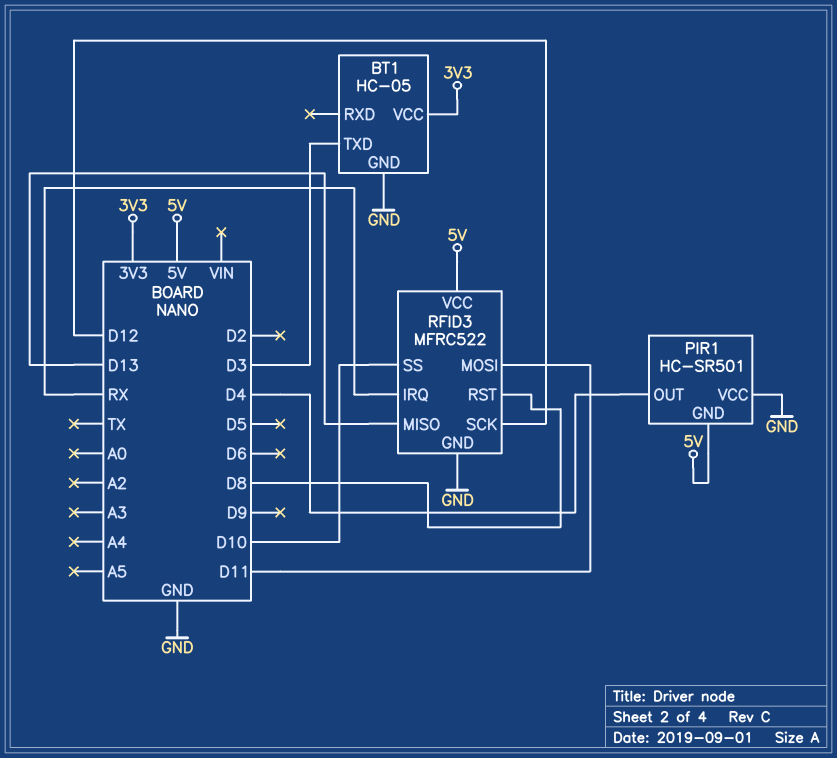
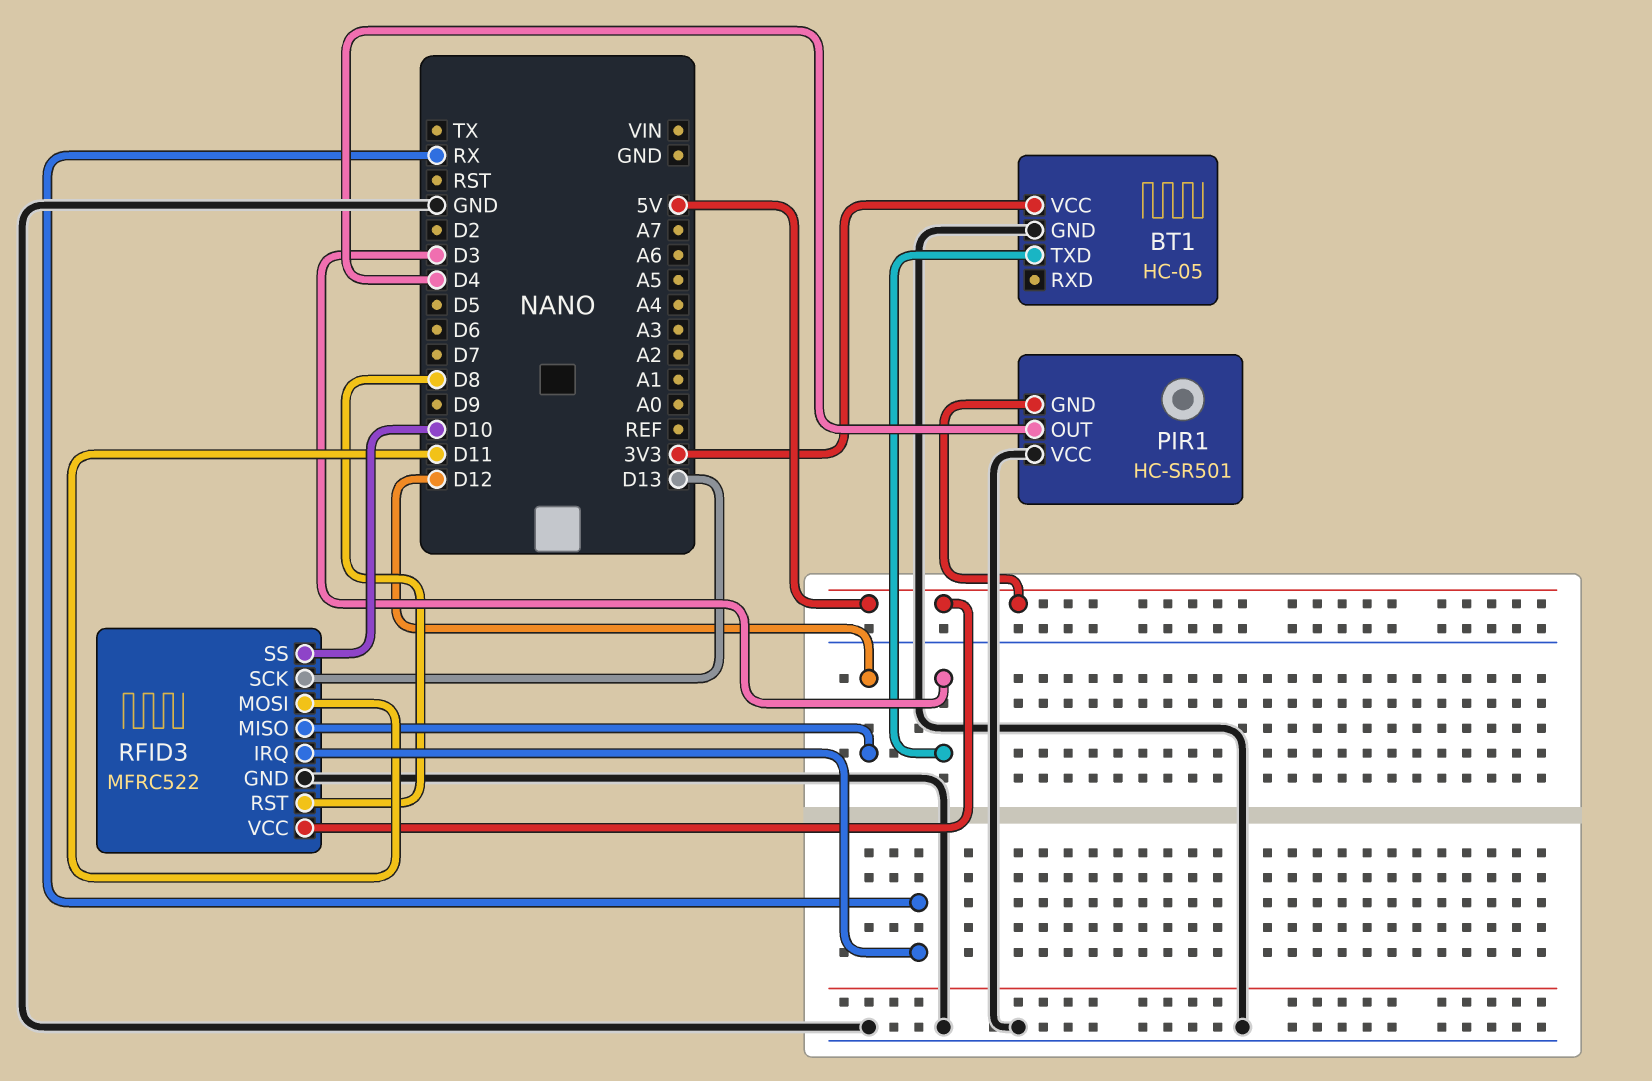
RFID3 pin MISO: D13 -> D12
RFID3 pin SCK: D12 -> D13

